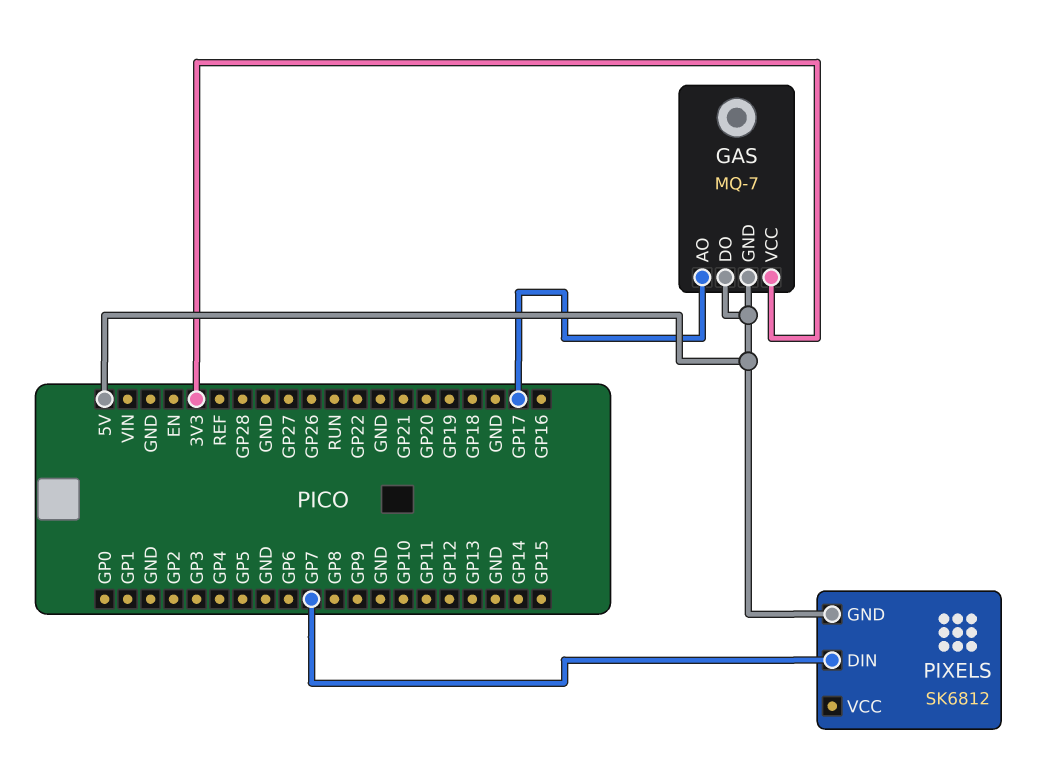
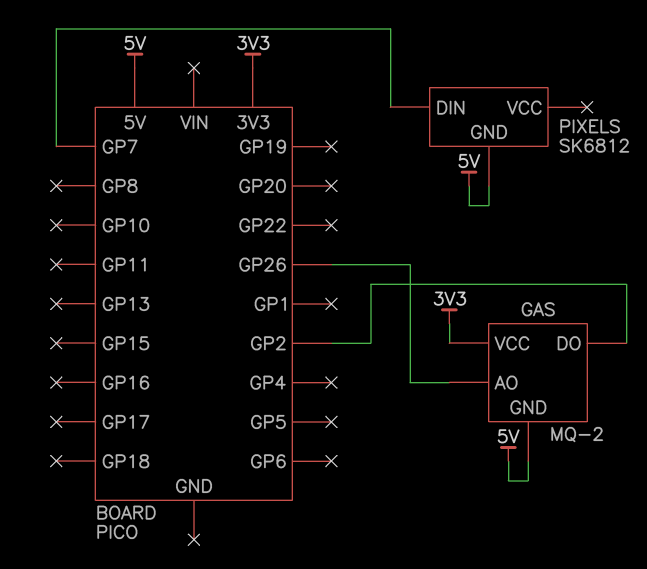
GAS: MQ-7 -> MQ-2
GAS pin AO: GP17 -> GP26
GAS pin DO: 5V -> GP2

